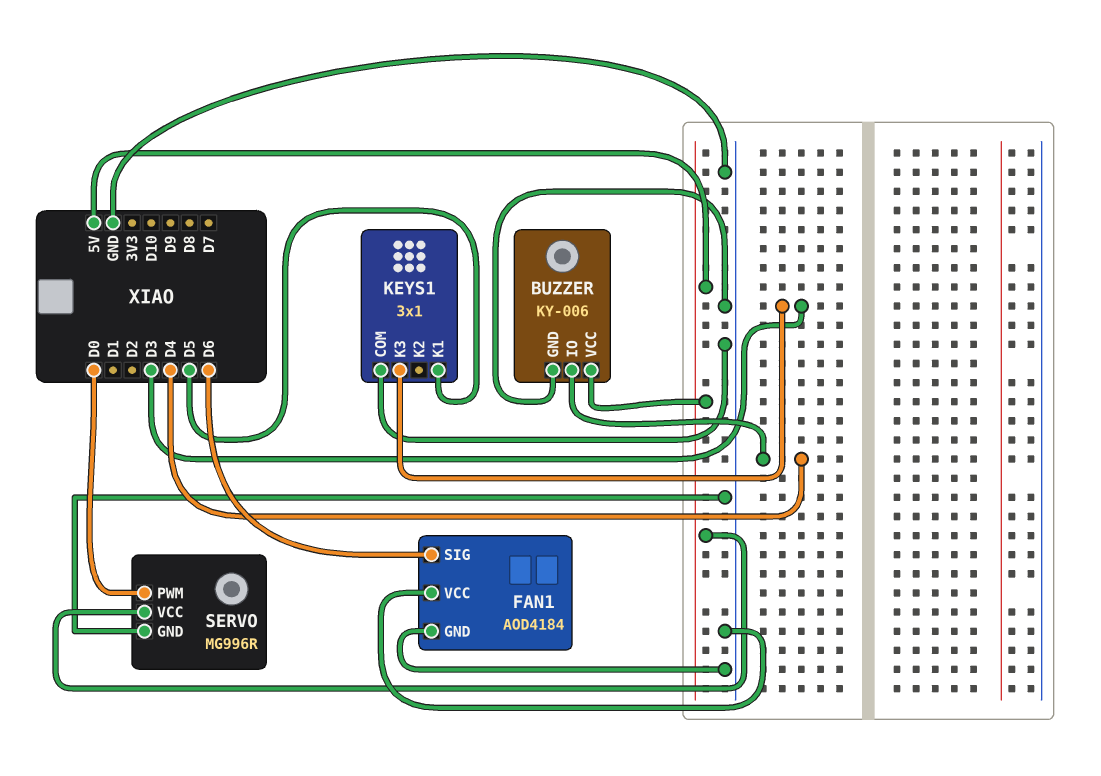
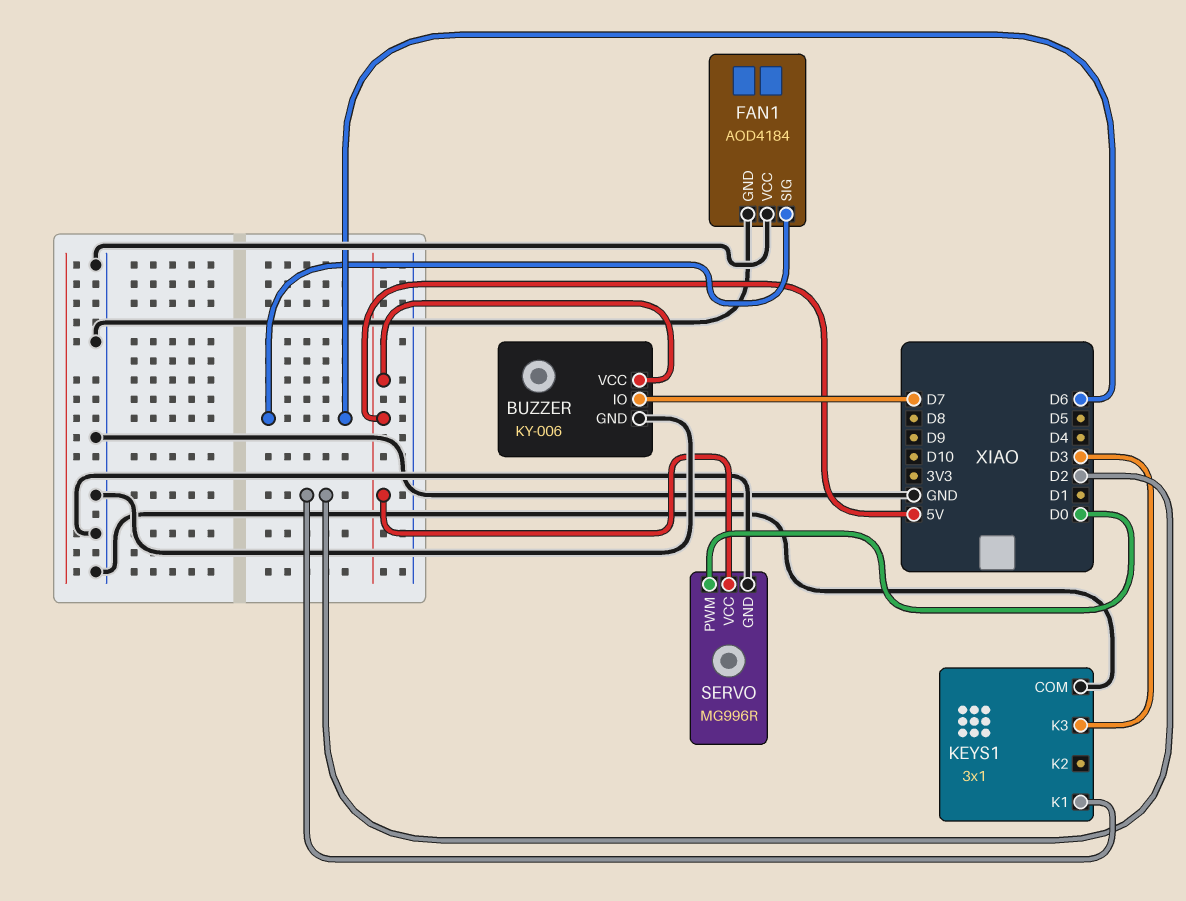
BUZZER pin IO: D4 -> D7
KEYS1 pin K1: D5 -> D2

